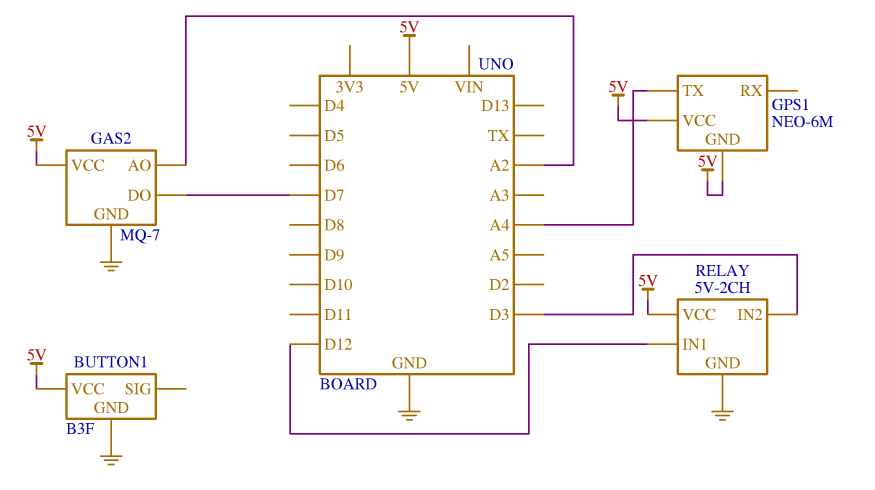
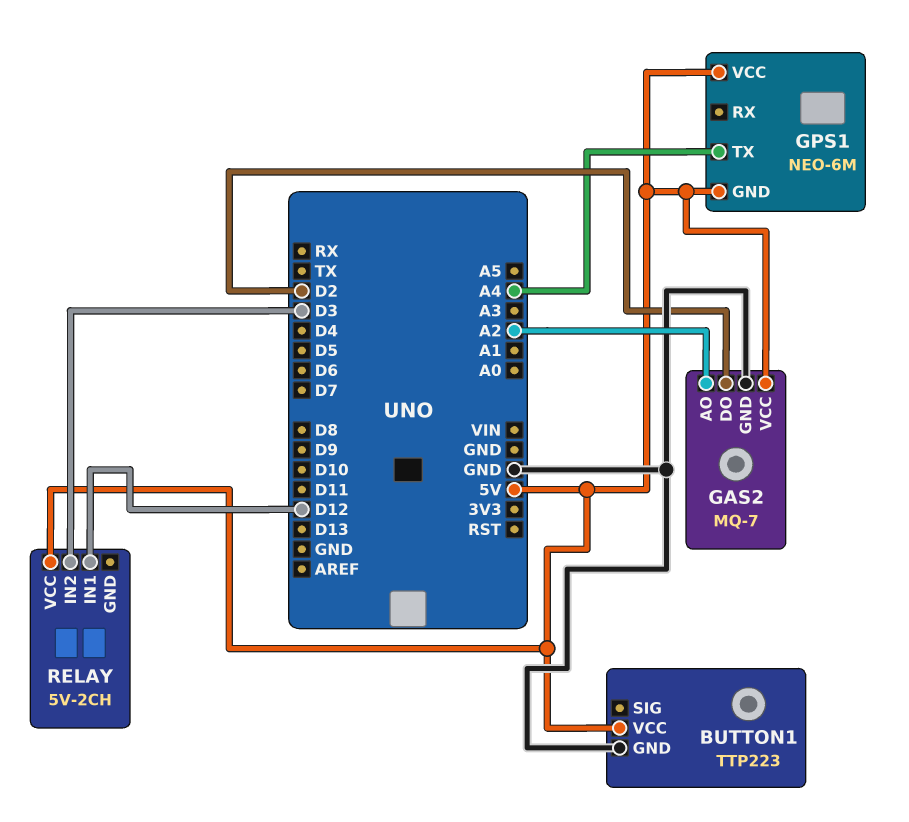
BUTTON1: B3F -> TTP223
GAS2 pin DO: D7 -> D2
RELAY pin GND: GND -> none

